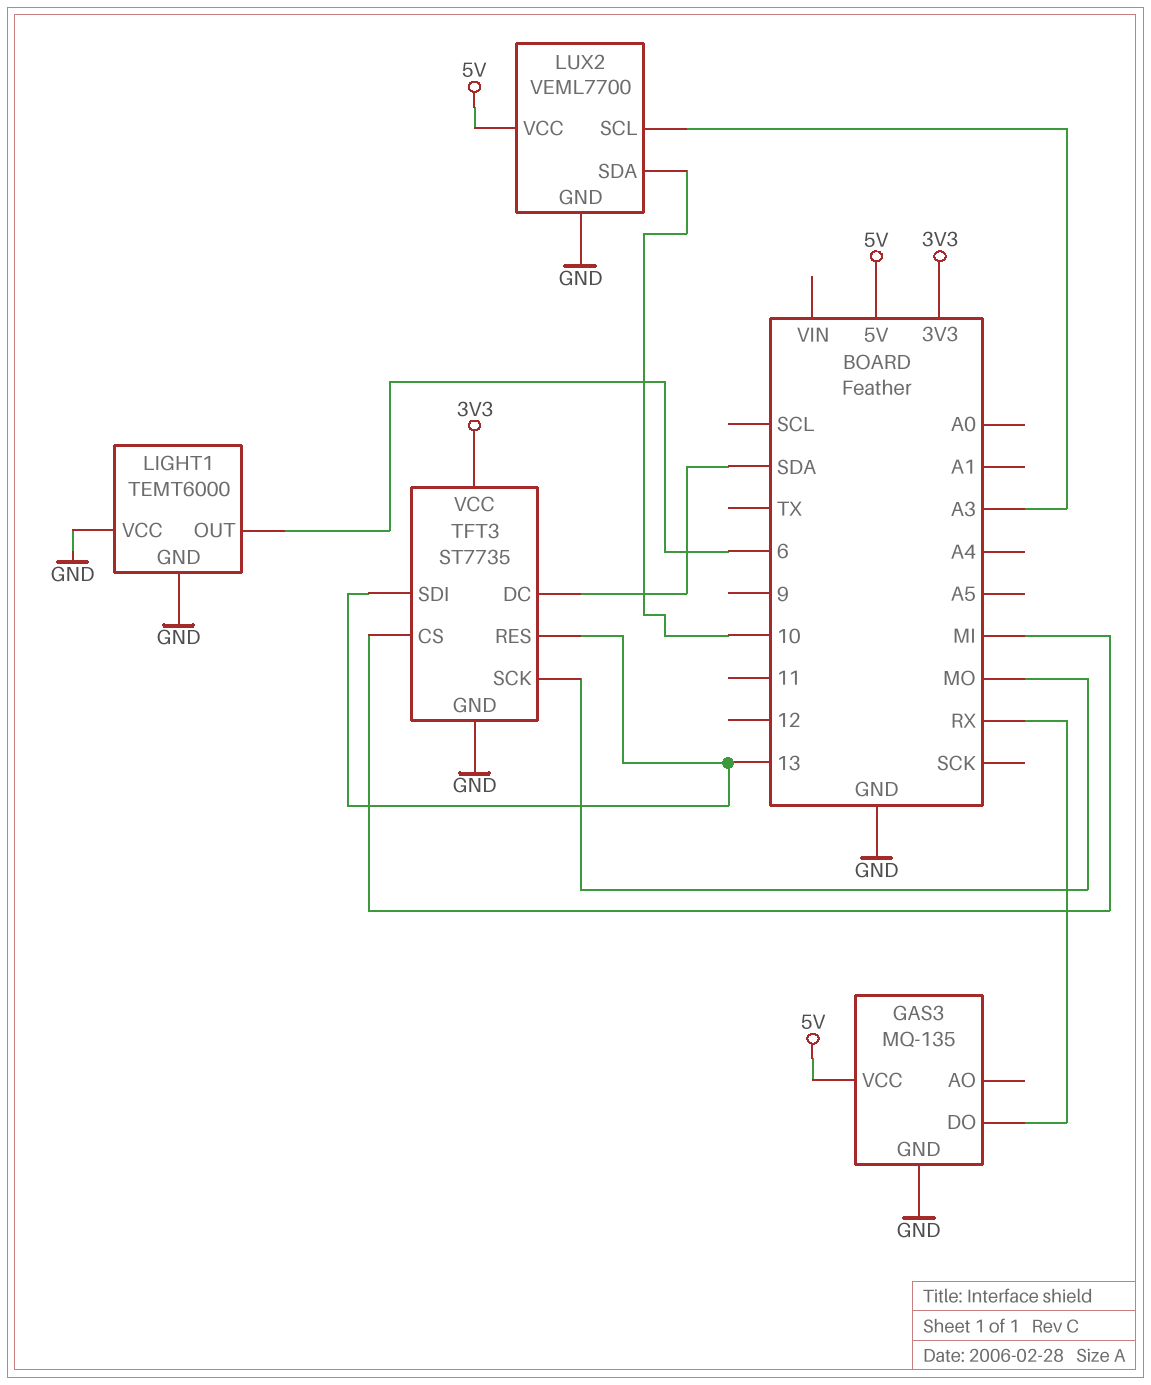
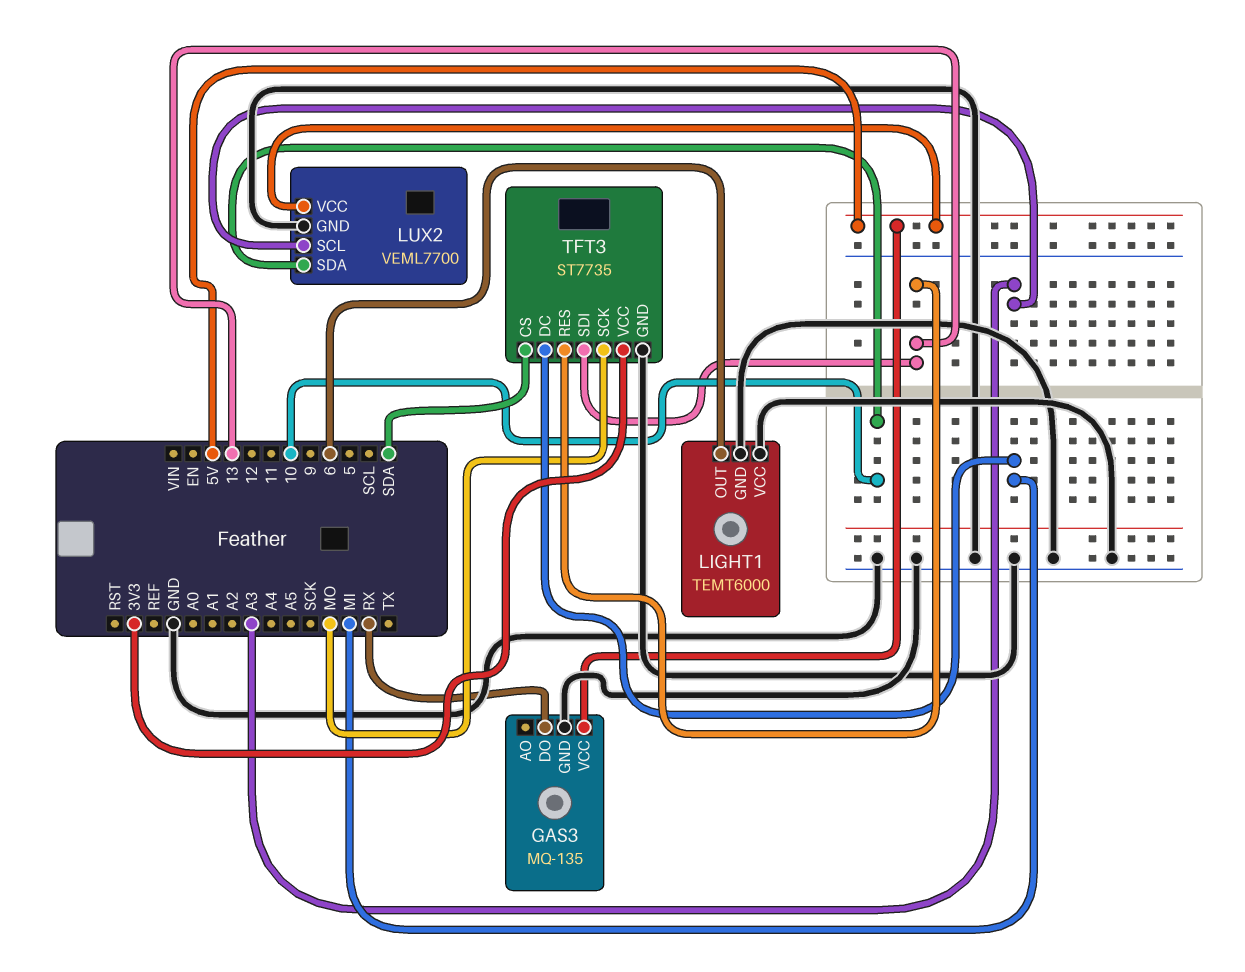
TFT3 pin CS: MI -> SDA
TFT3 pin DC: SDA -> MI

